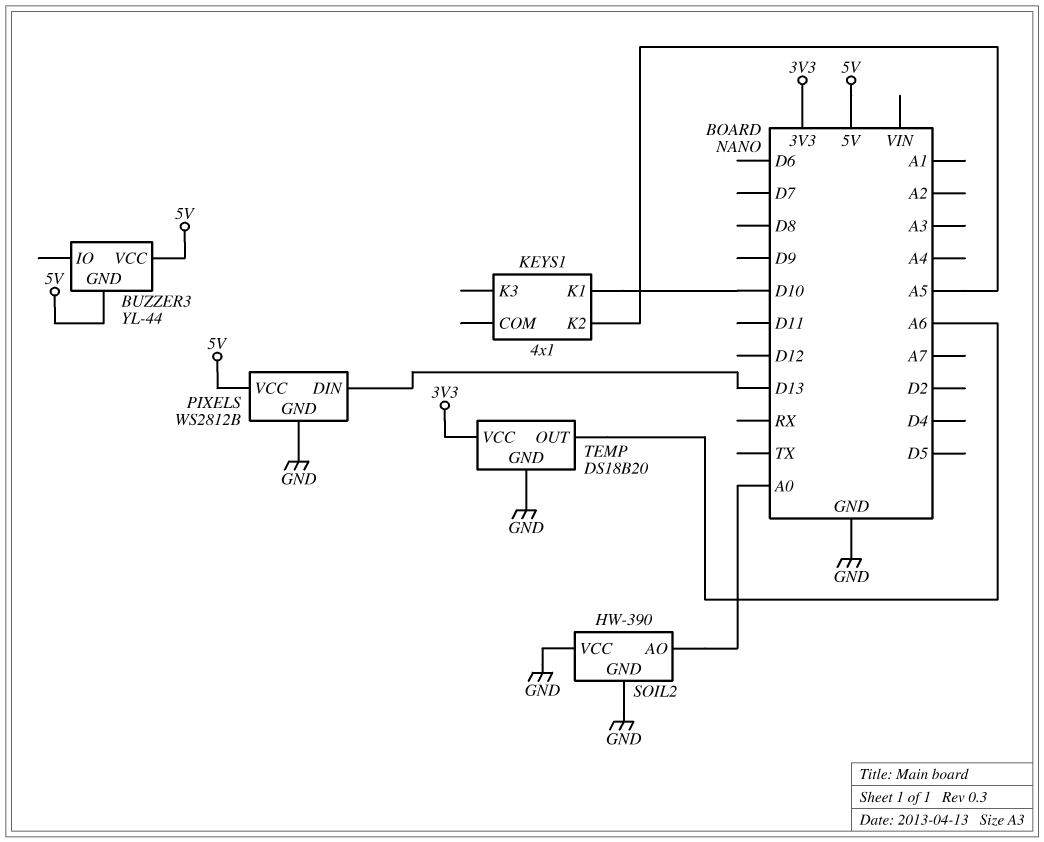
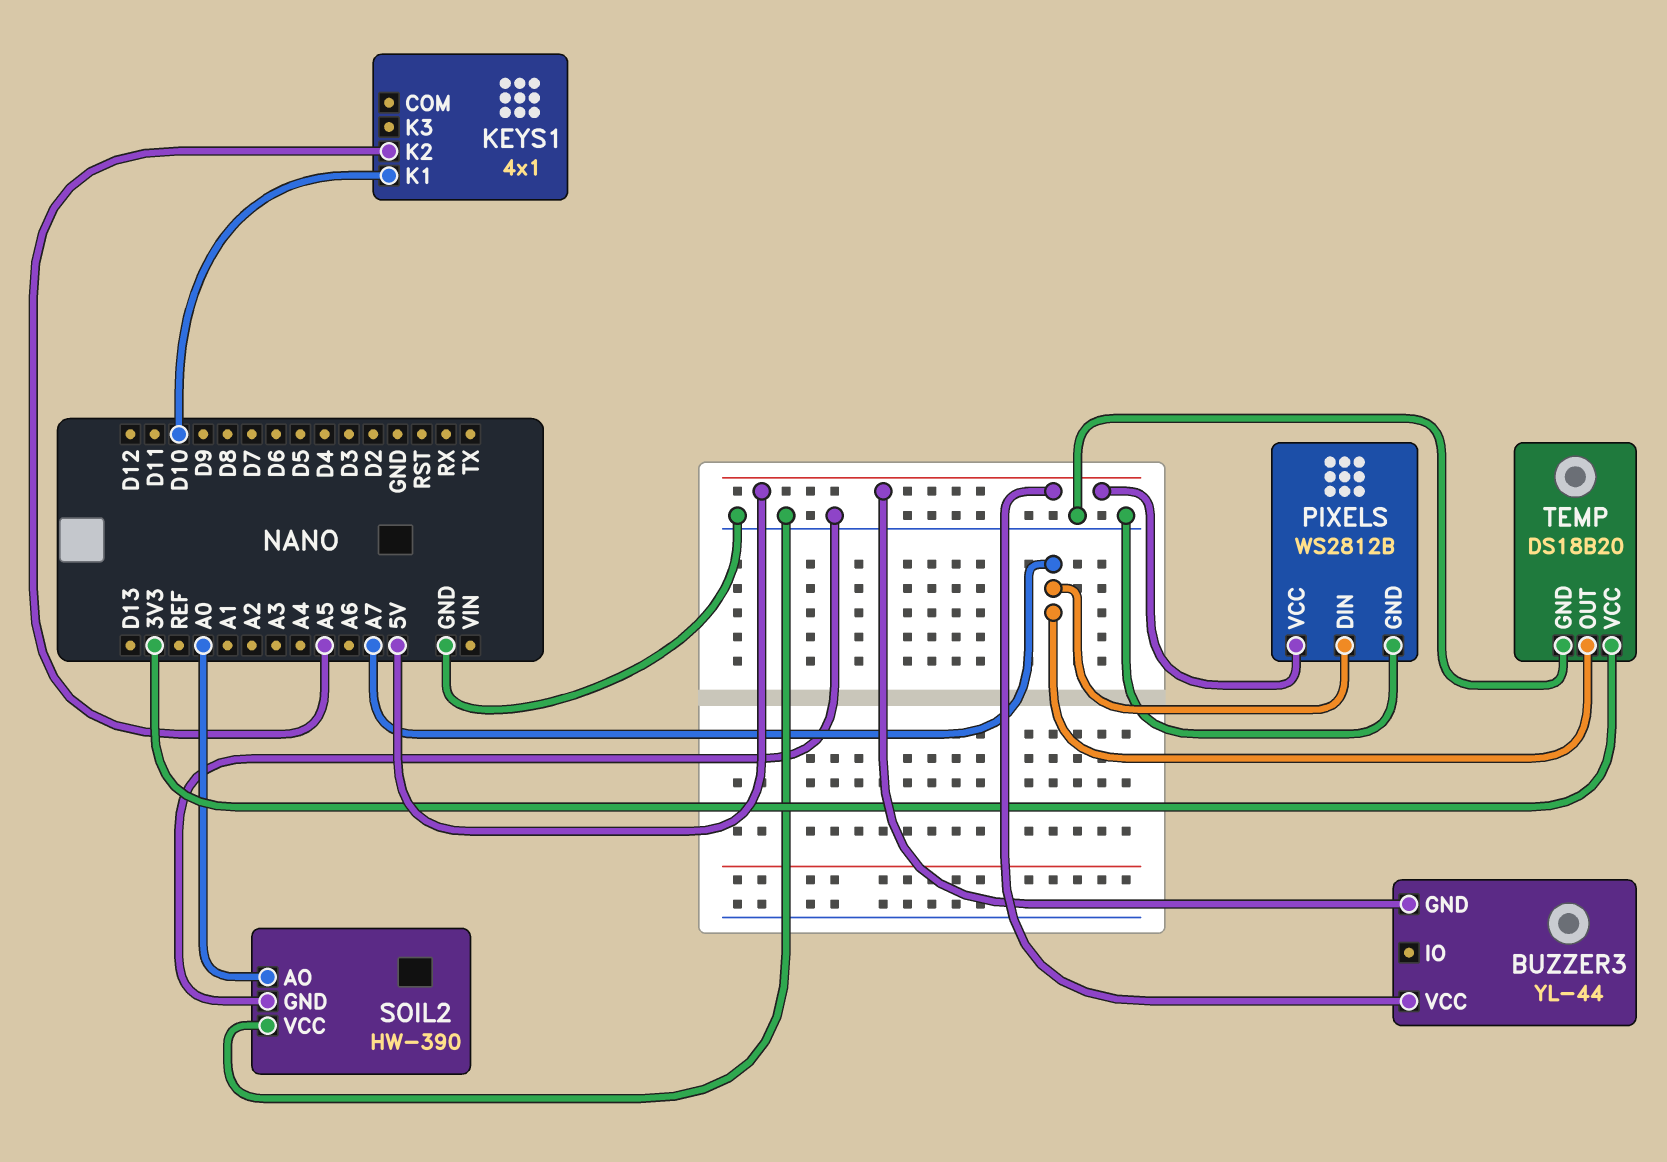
PIXELS pin DIN: D13 -> A7
TEMP pin OUT: A6 -> A7

